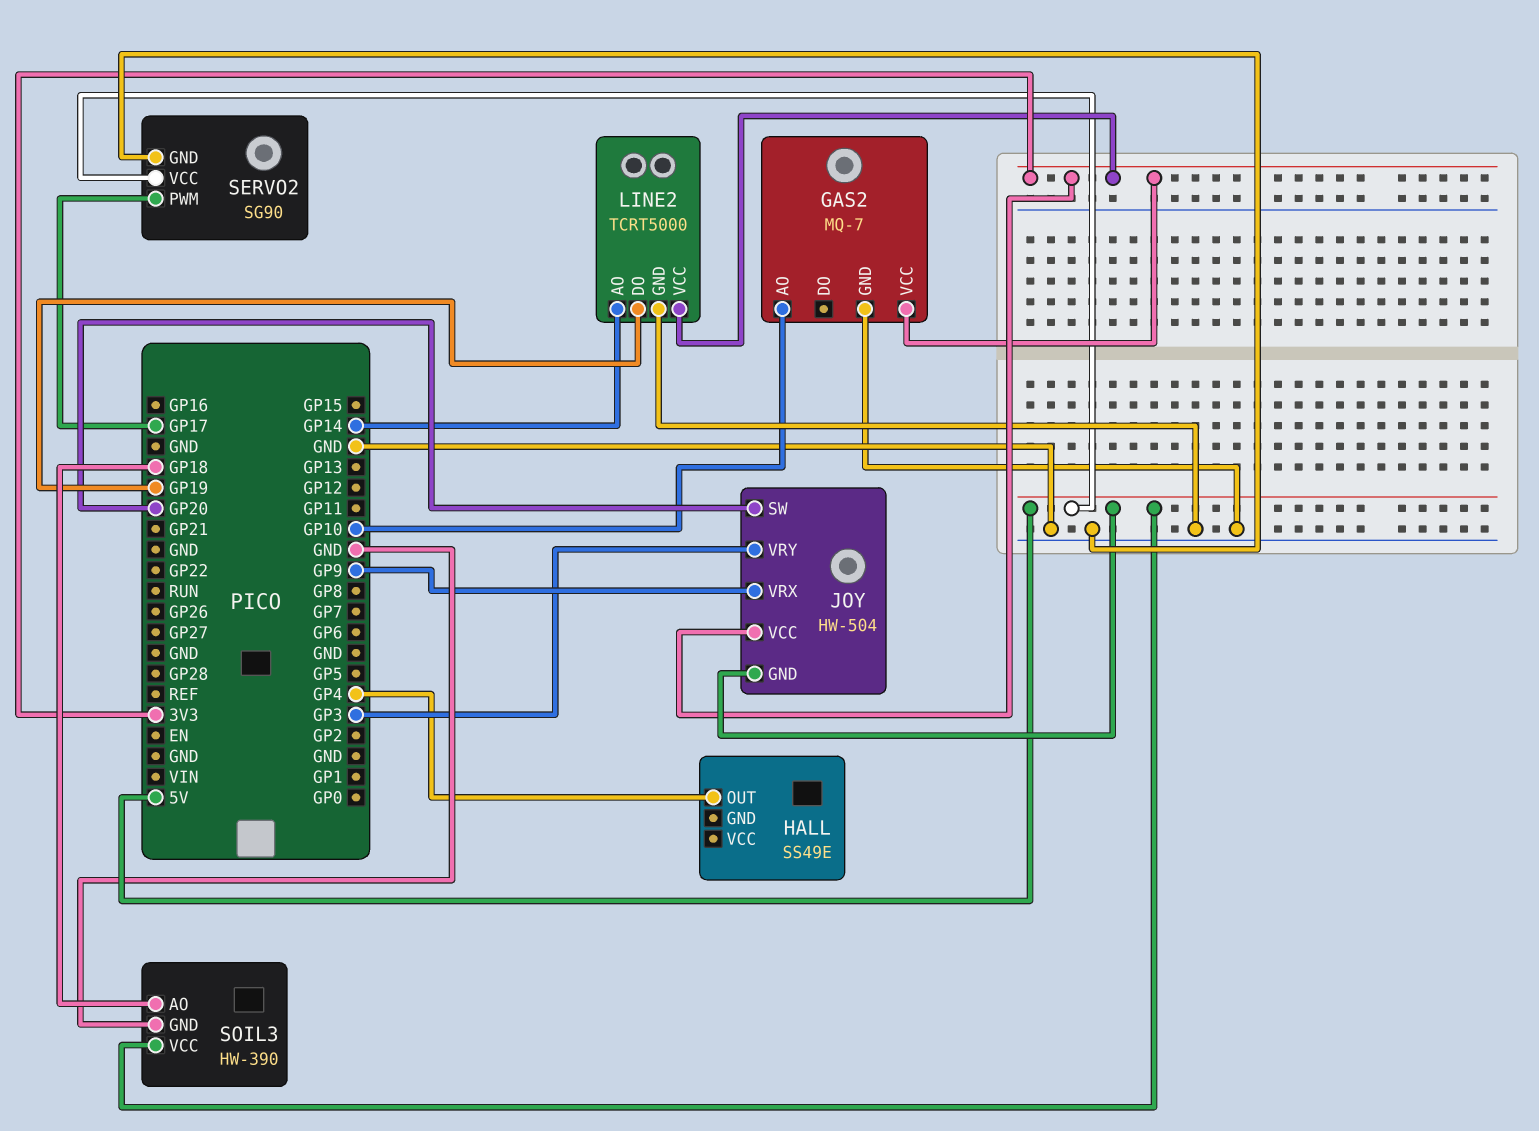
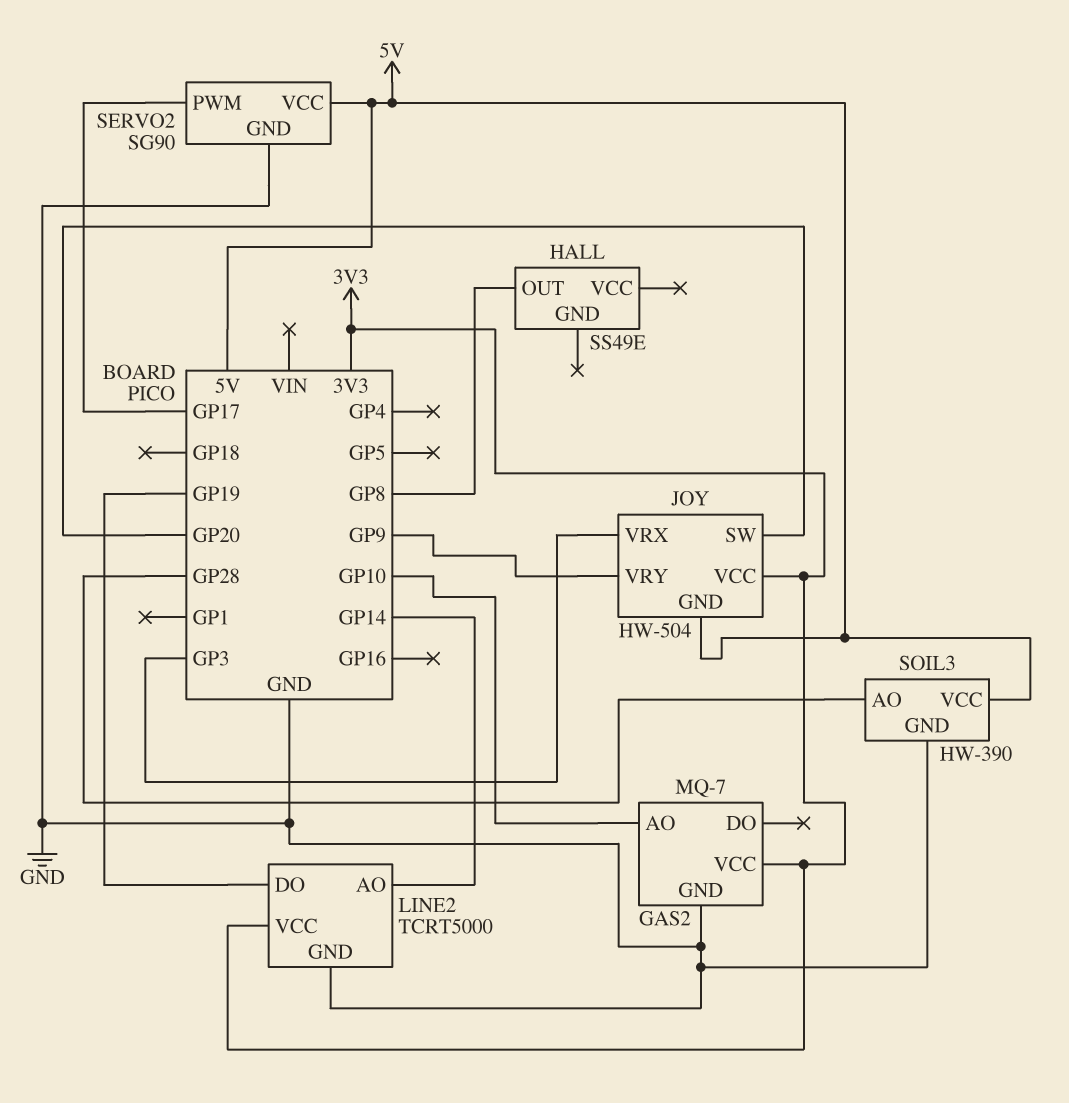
HALL pin OUT: GP4 -> GP8
JOY pin VRX: GP9 -> GP3
JOY pin VRY: GP3 -> GP9
SOIL3 pin AO: GP18 -> GP28

